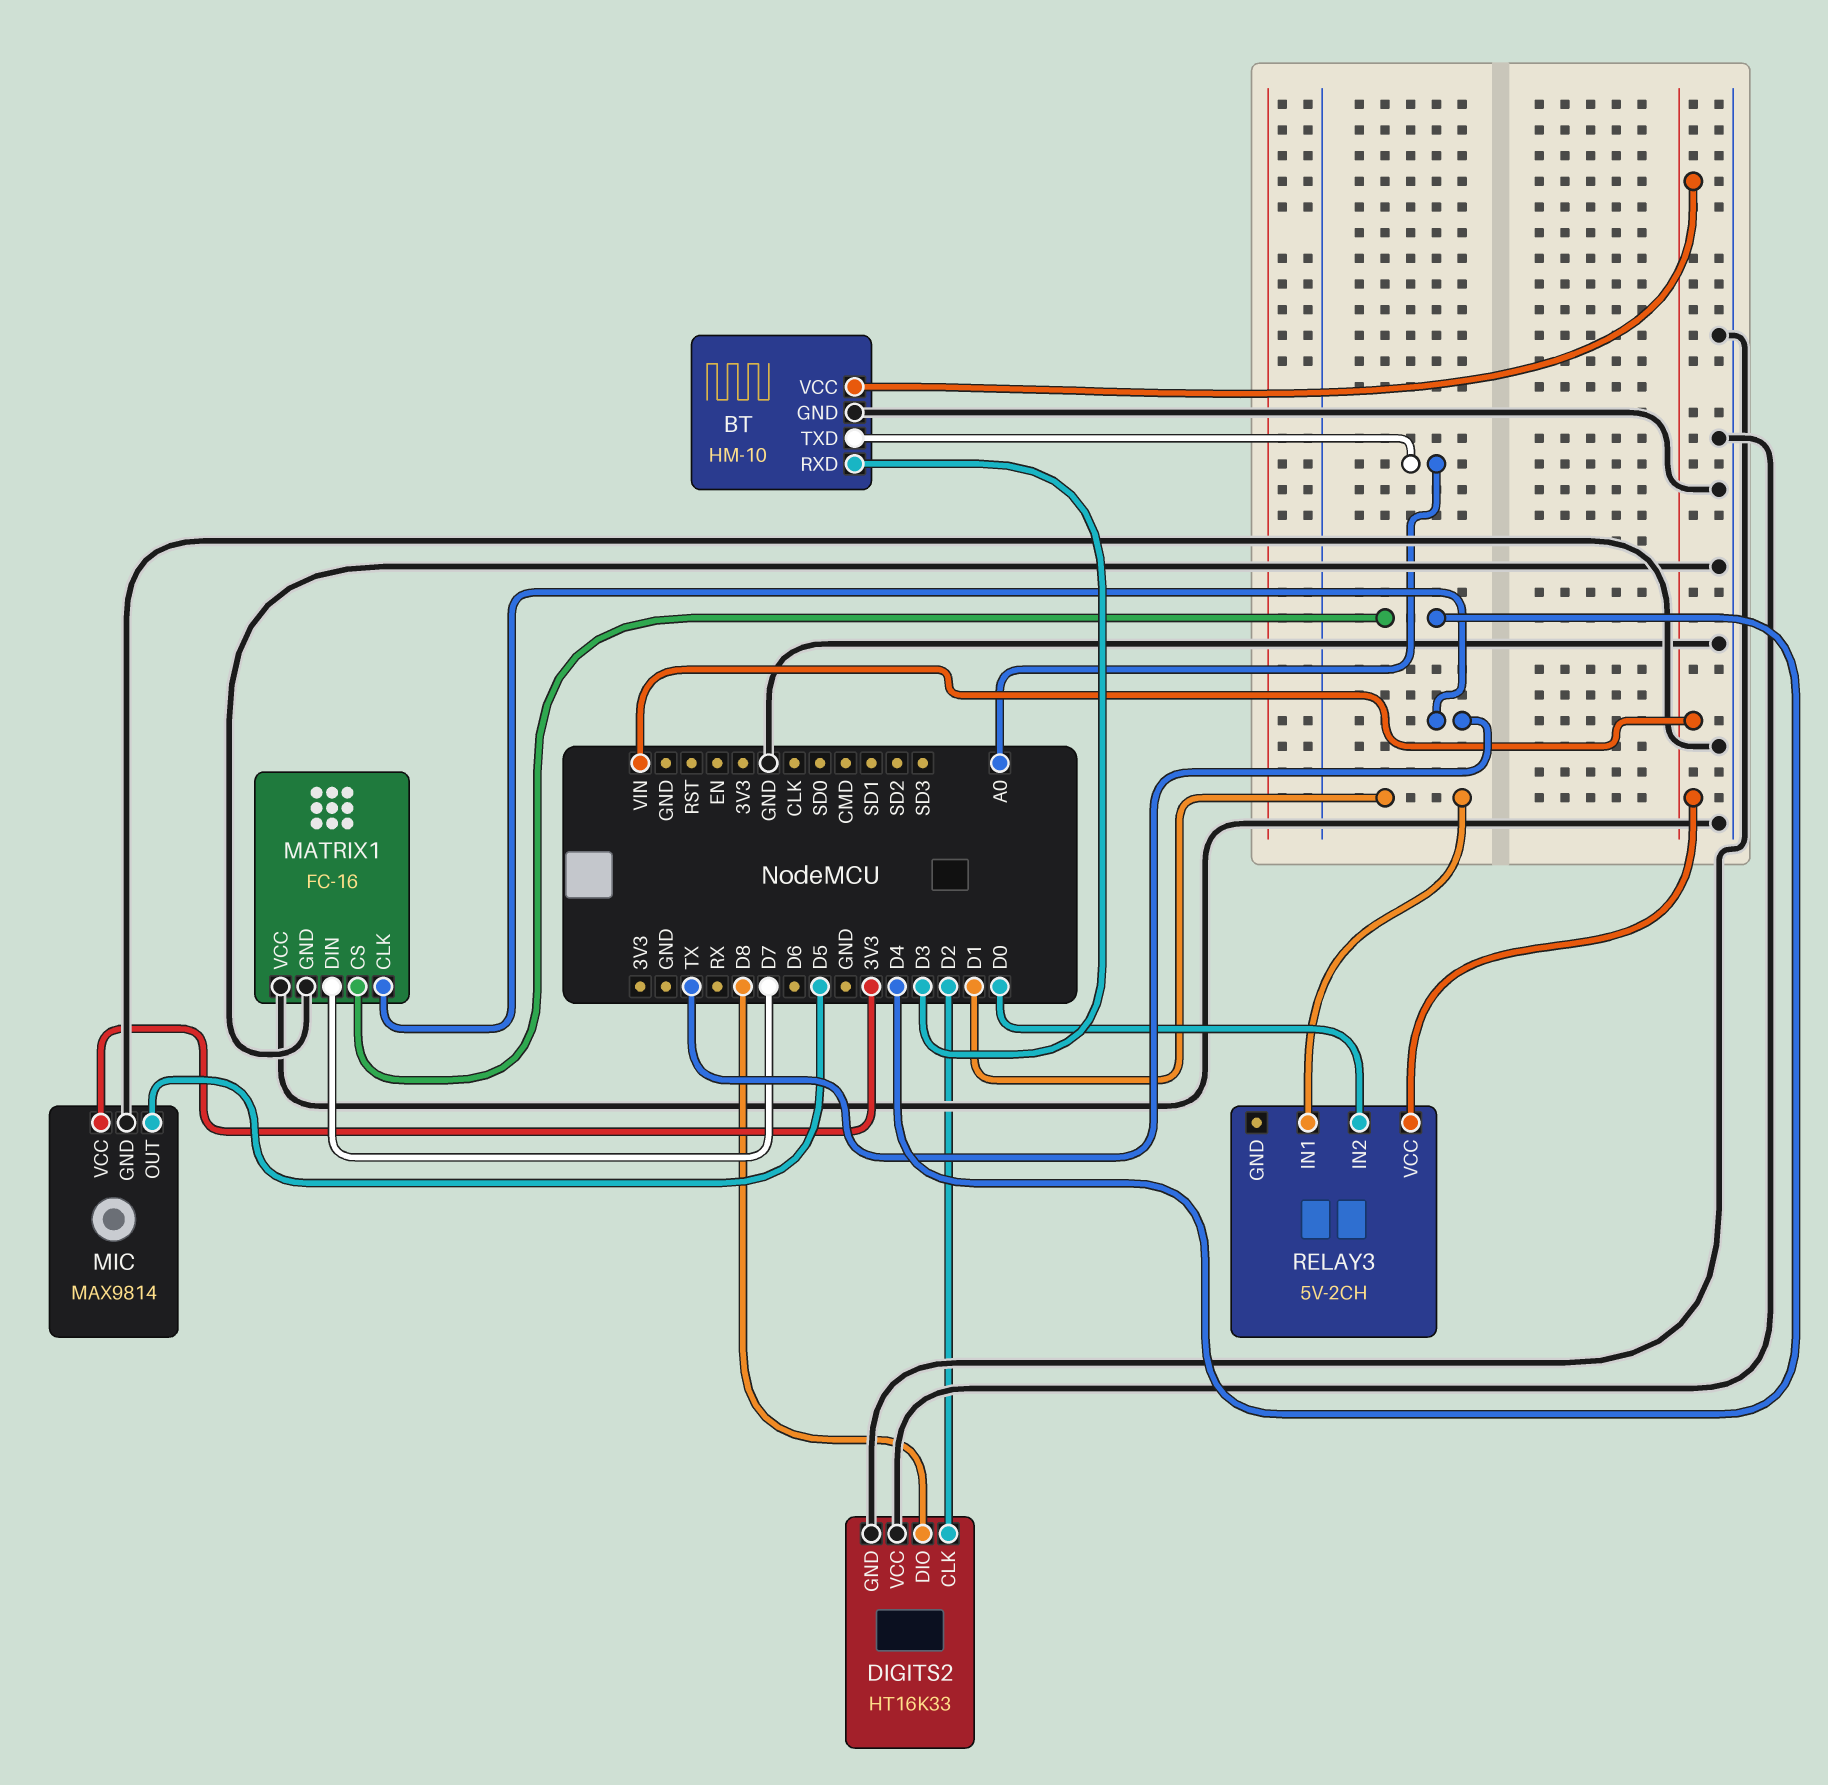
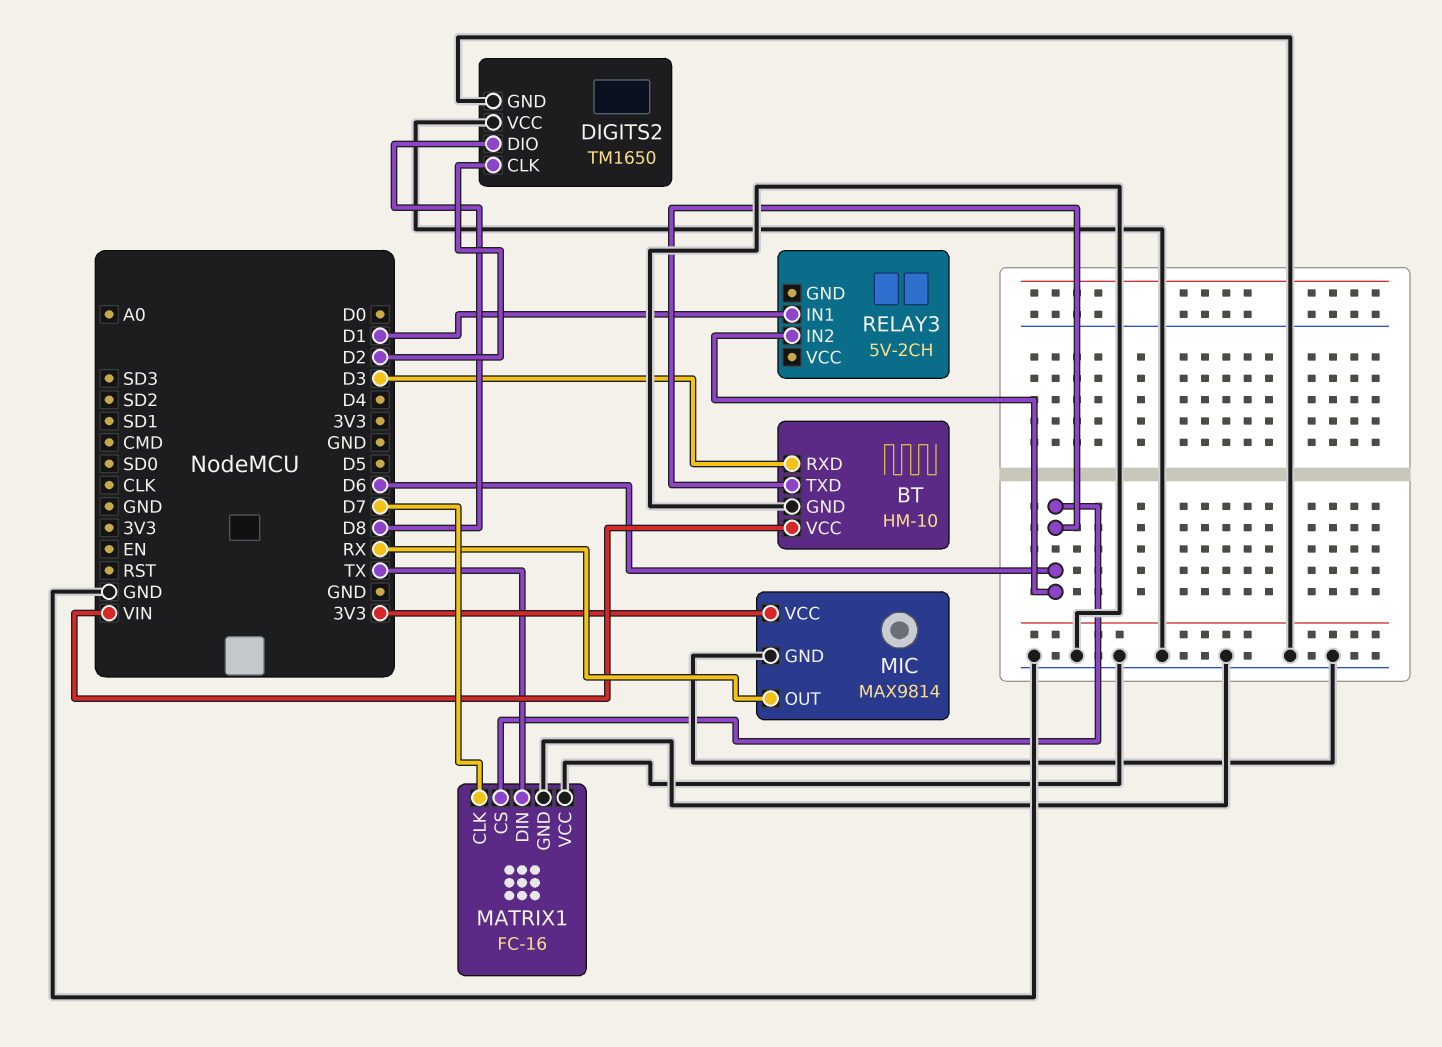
BT pin TXD: A0 -> D6
DIGITS2: HT16K33 -> TM1650
MATRIX1 pin CLK: TX -> D7
MATRIX1 pin CS: D4 -> D6
MATRIX1 pin DIN: D7 -> TX
MIC pin OUT: D5 -> RX
RELAY3 pin IN2: D0 -> D6
RELAY3 pin VCC: VIN -> none

